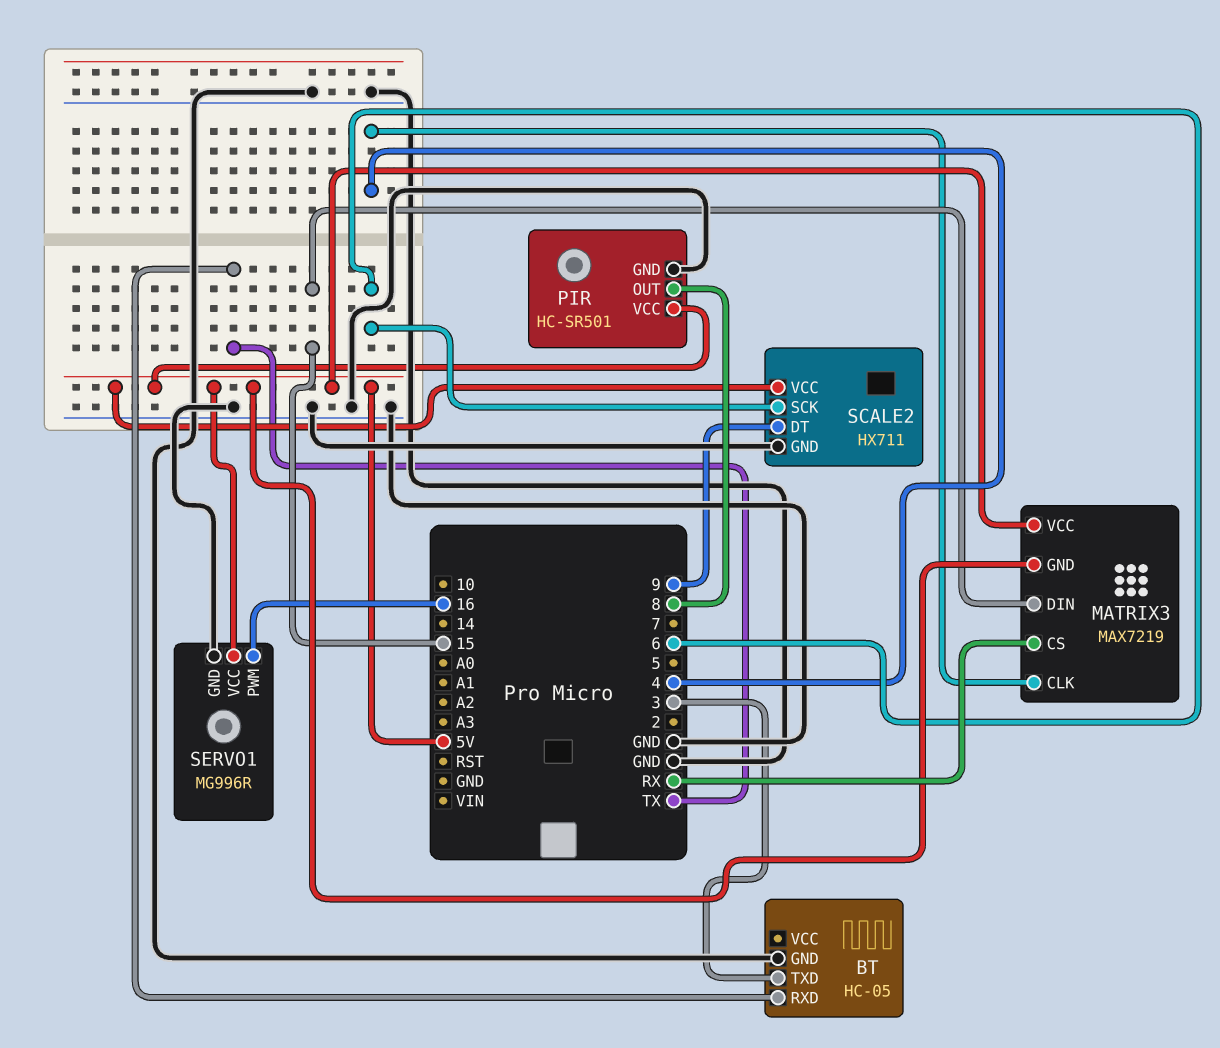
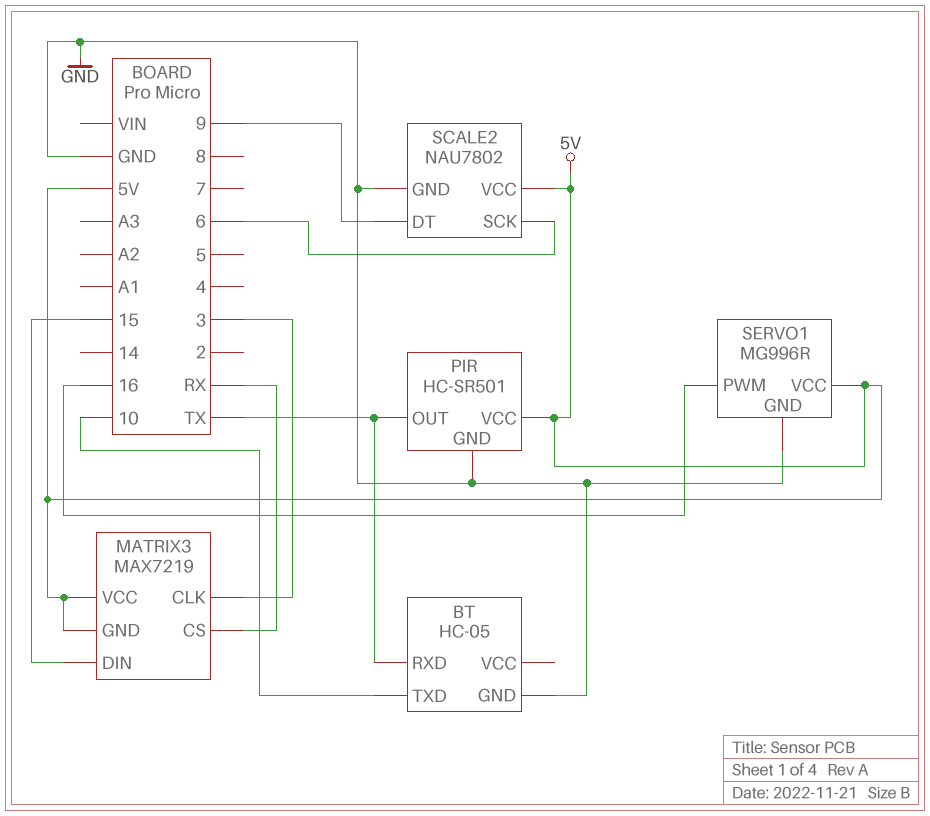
BT pin TXD: 3 -> 10
MATRIX3 pin CLK: 4 -> 3
PIR pin OUT: 8 -> TX
SCALE2: HX711 -> NAU7802

